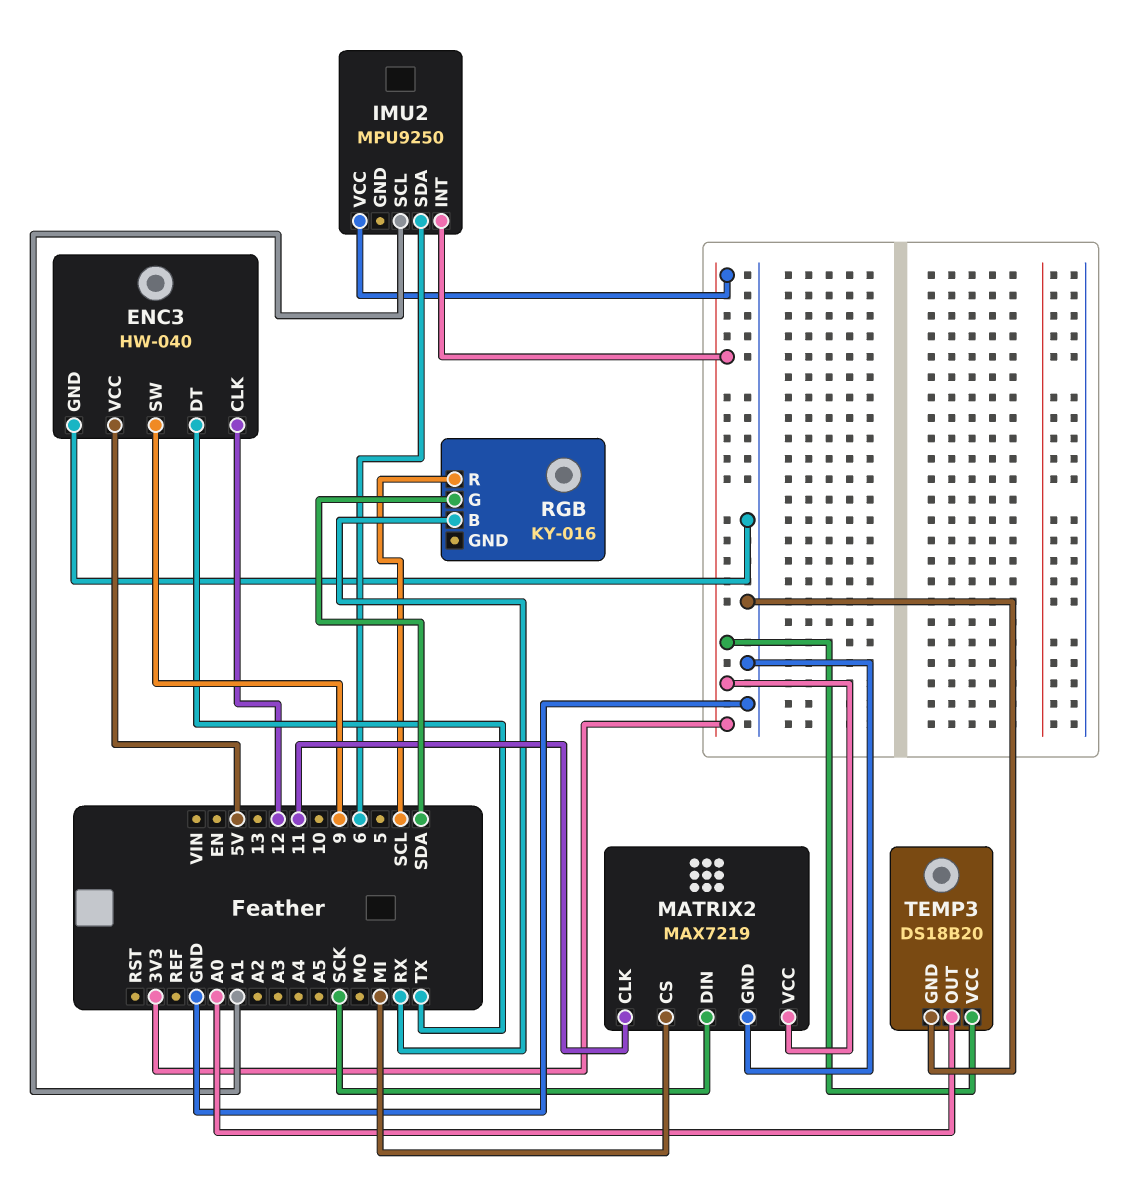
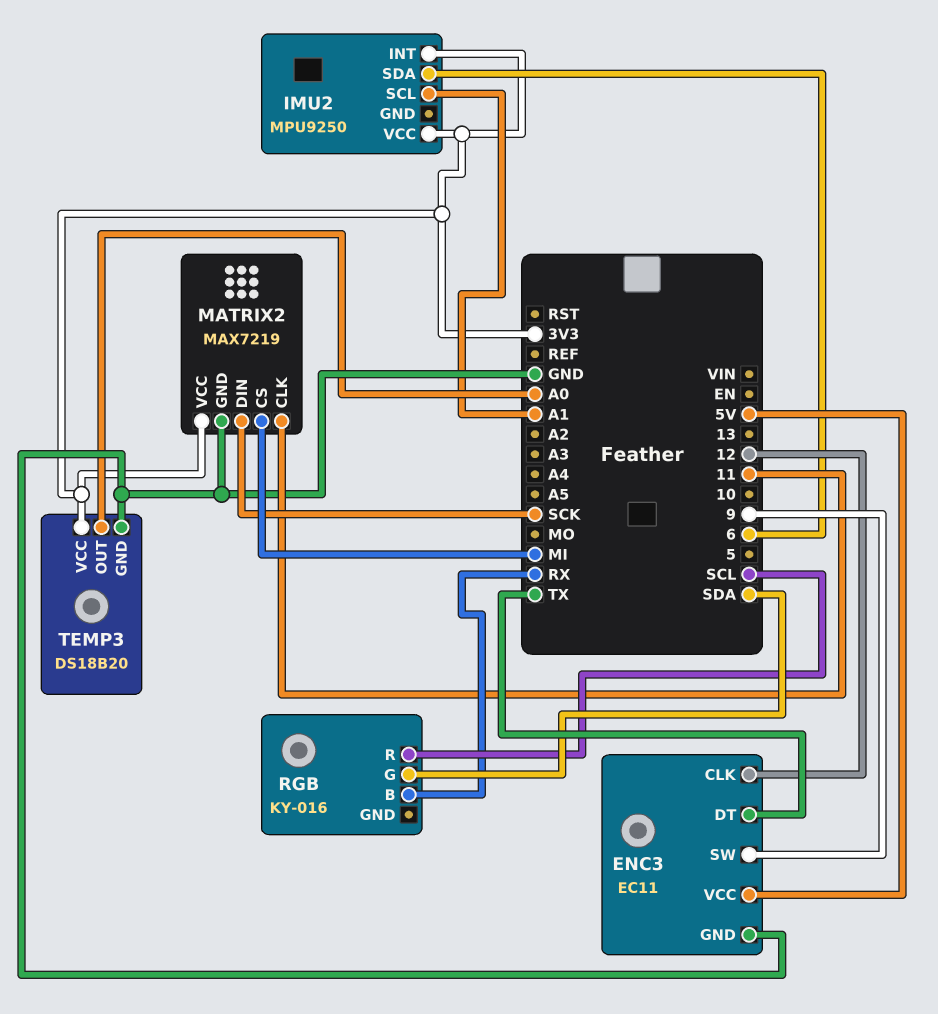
ENC3: HW-040 -> EC11

